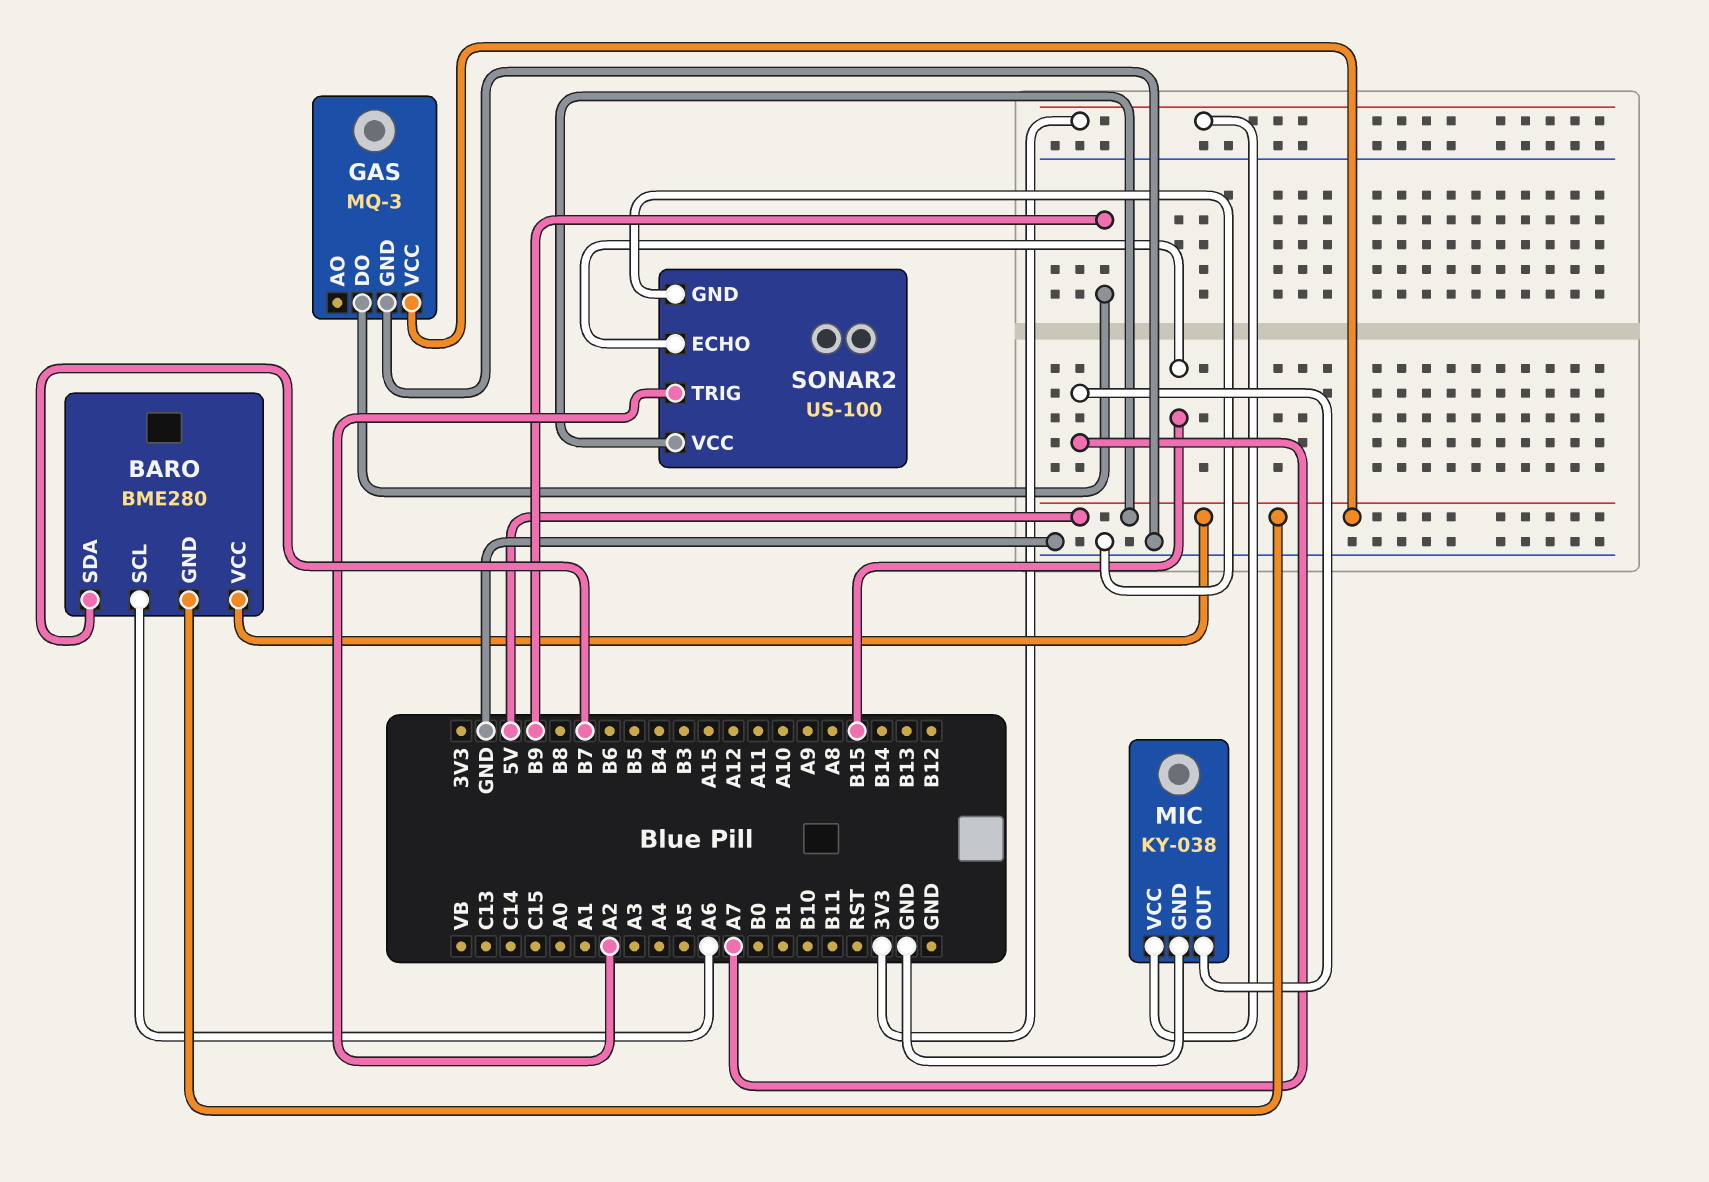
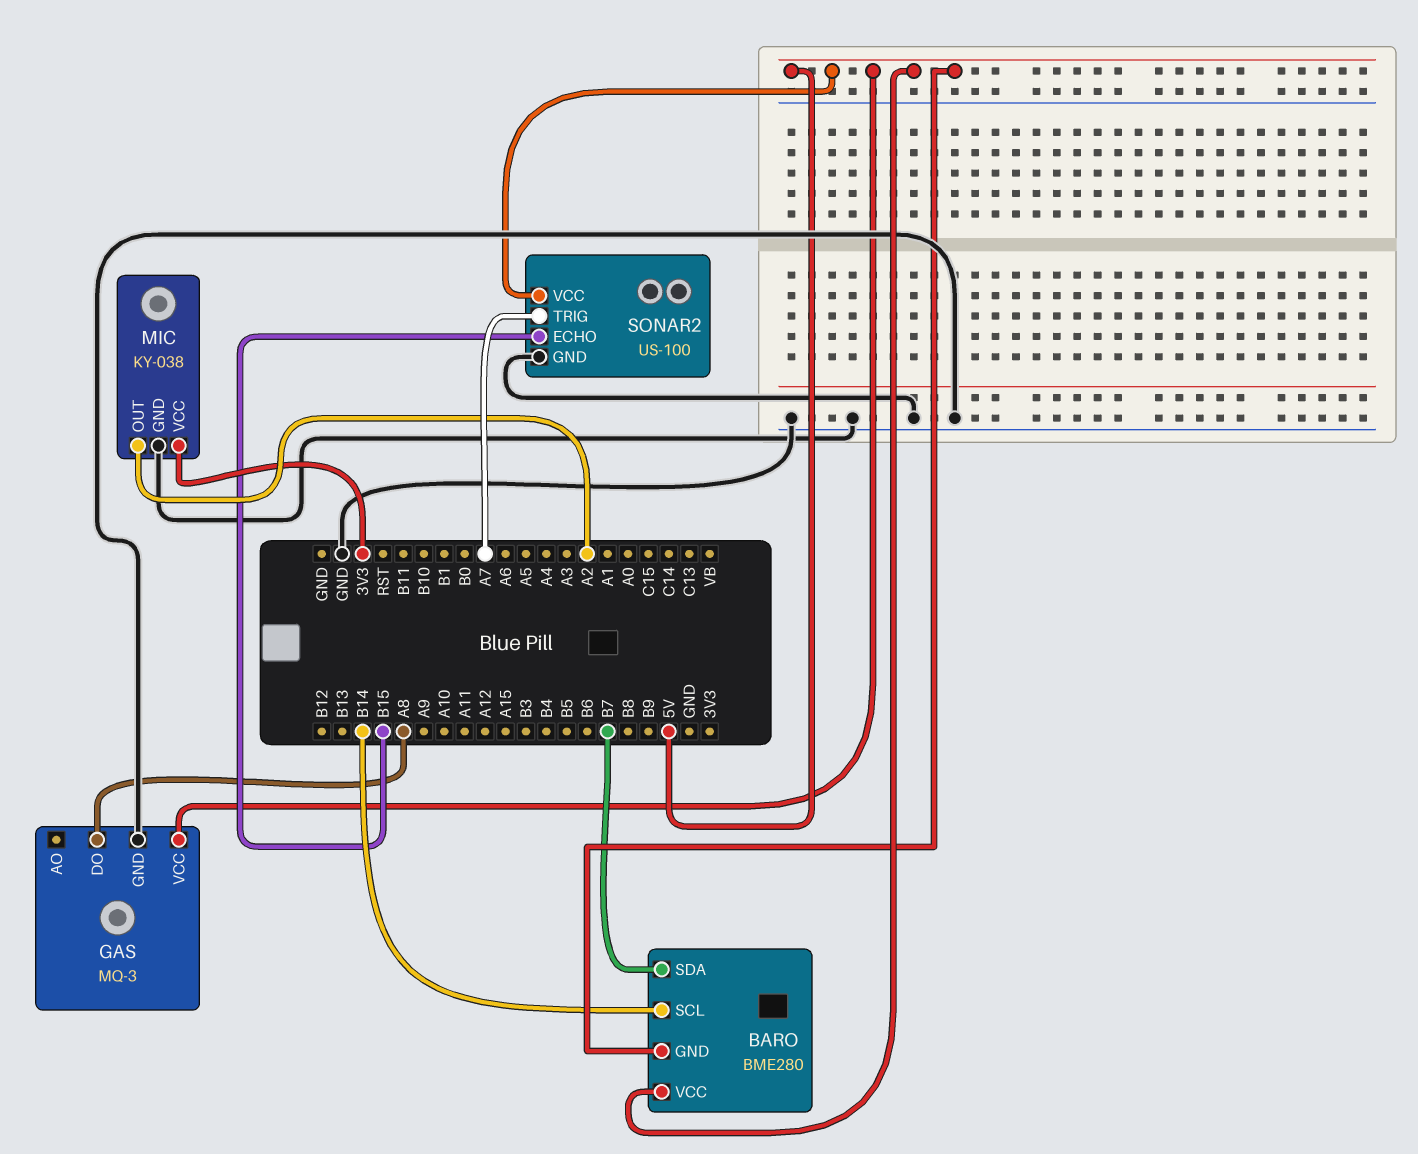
BARO pin SCL: A6 -> B14
GAS pin DO: B9 -> A8
MIC pin OUT: A7 -> A2
SONAR2 pin TRIG: A2 -> A7

